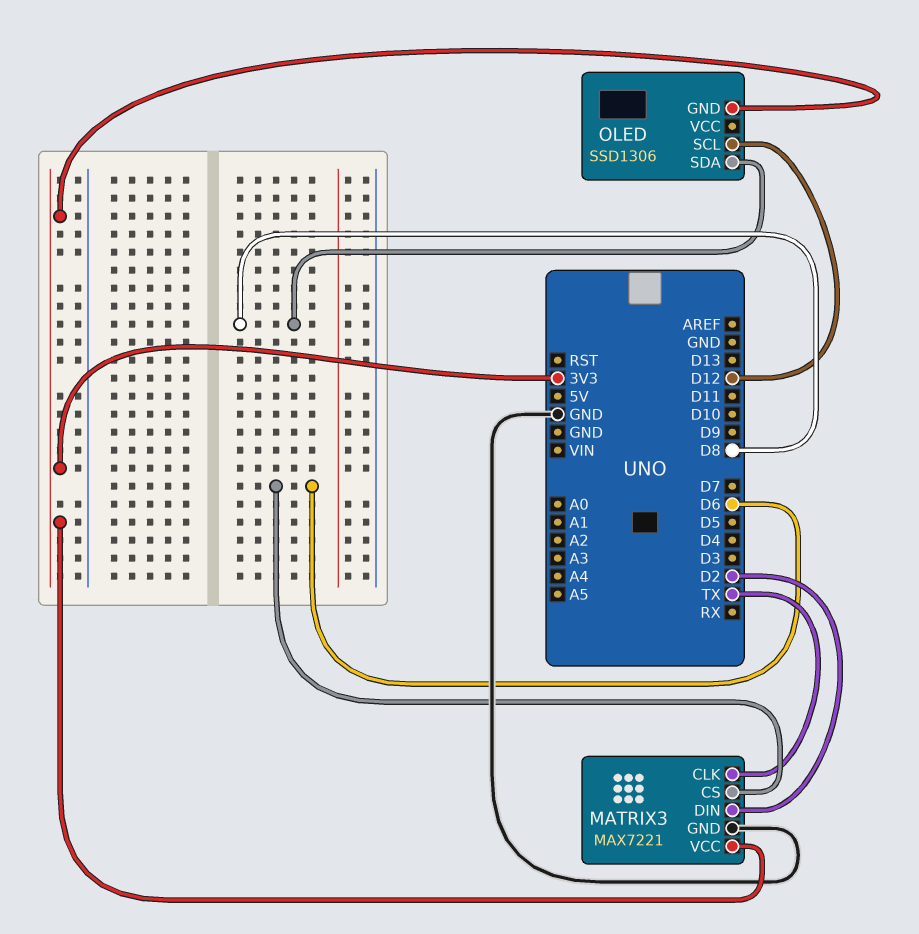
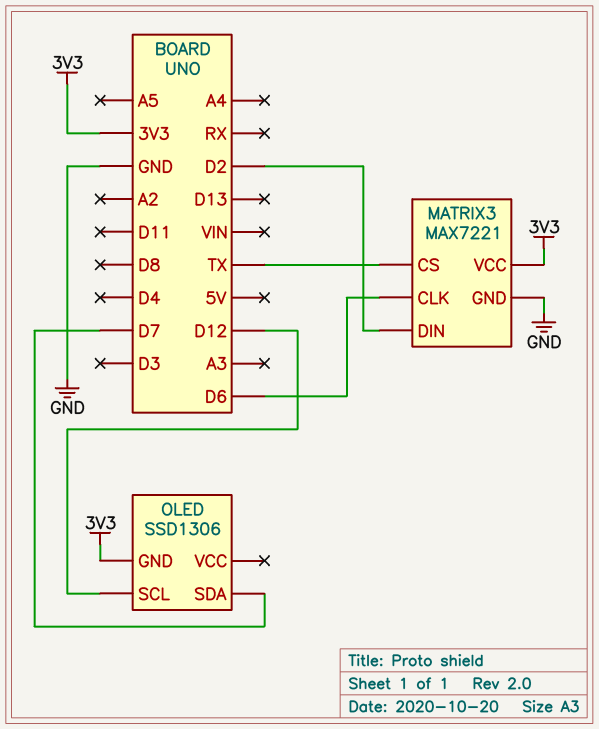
MATRIX3 pin CLK: TX -> D6
MATRIX3 pin CS: D6 -> TX
OLED pin SDA: D8 -> D7

